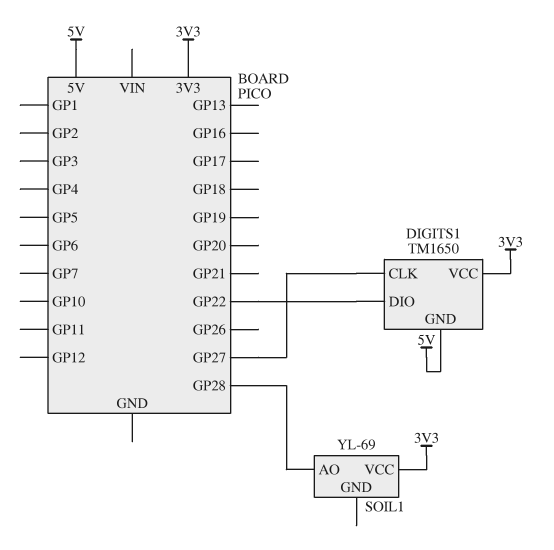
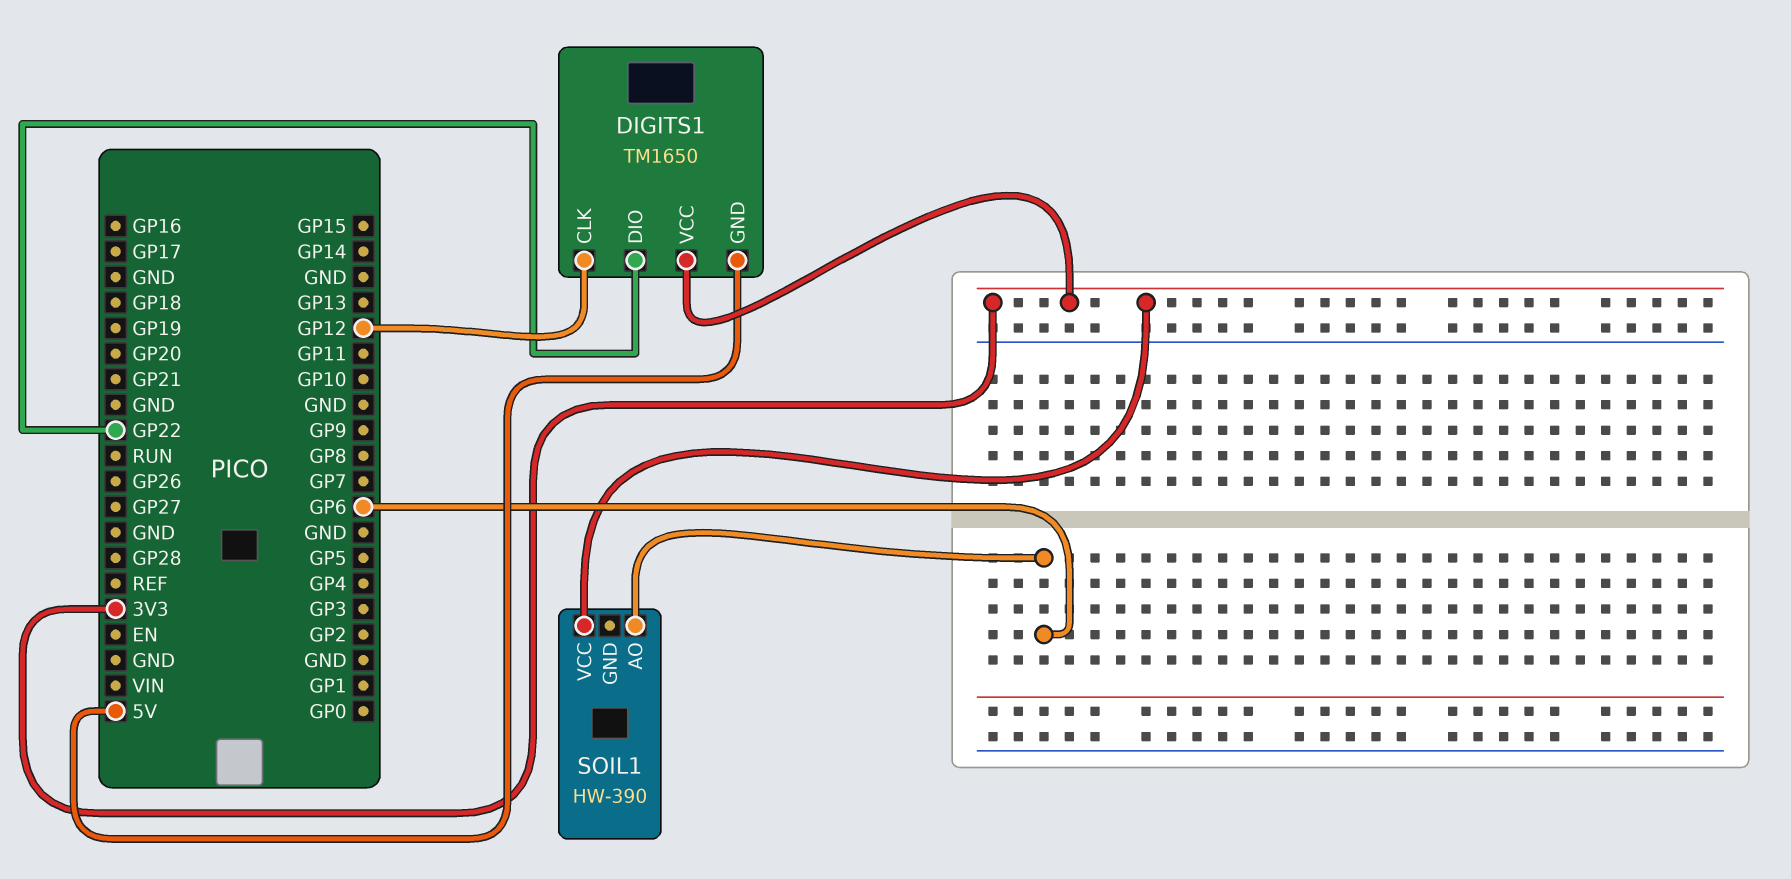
DIGITS1 pin CLK: GP27 -> GP12
SOIL1: YL-69 -> HW-390
SOIL1 pin AO: GP28 -> GP6

